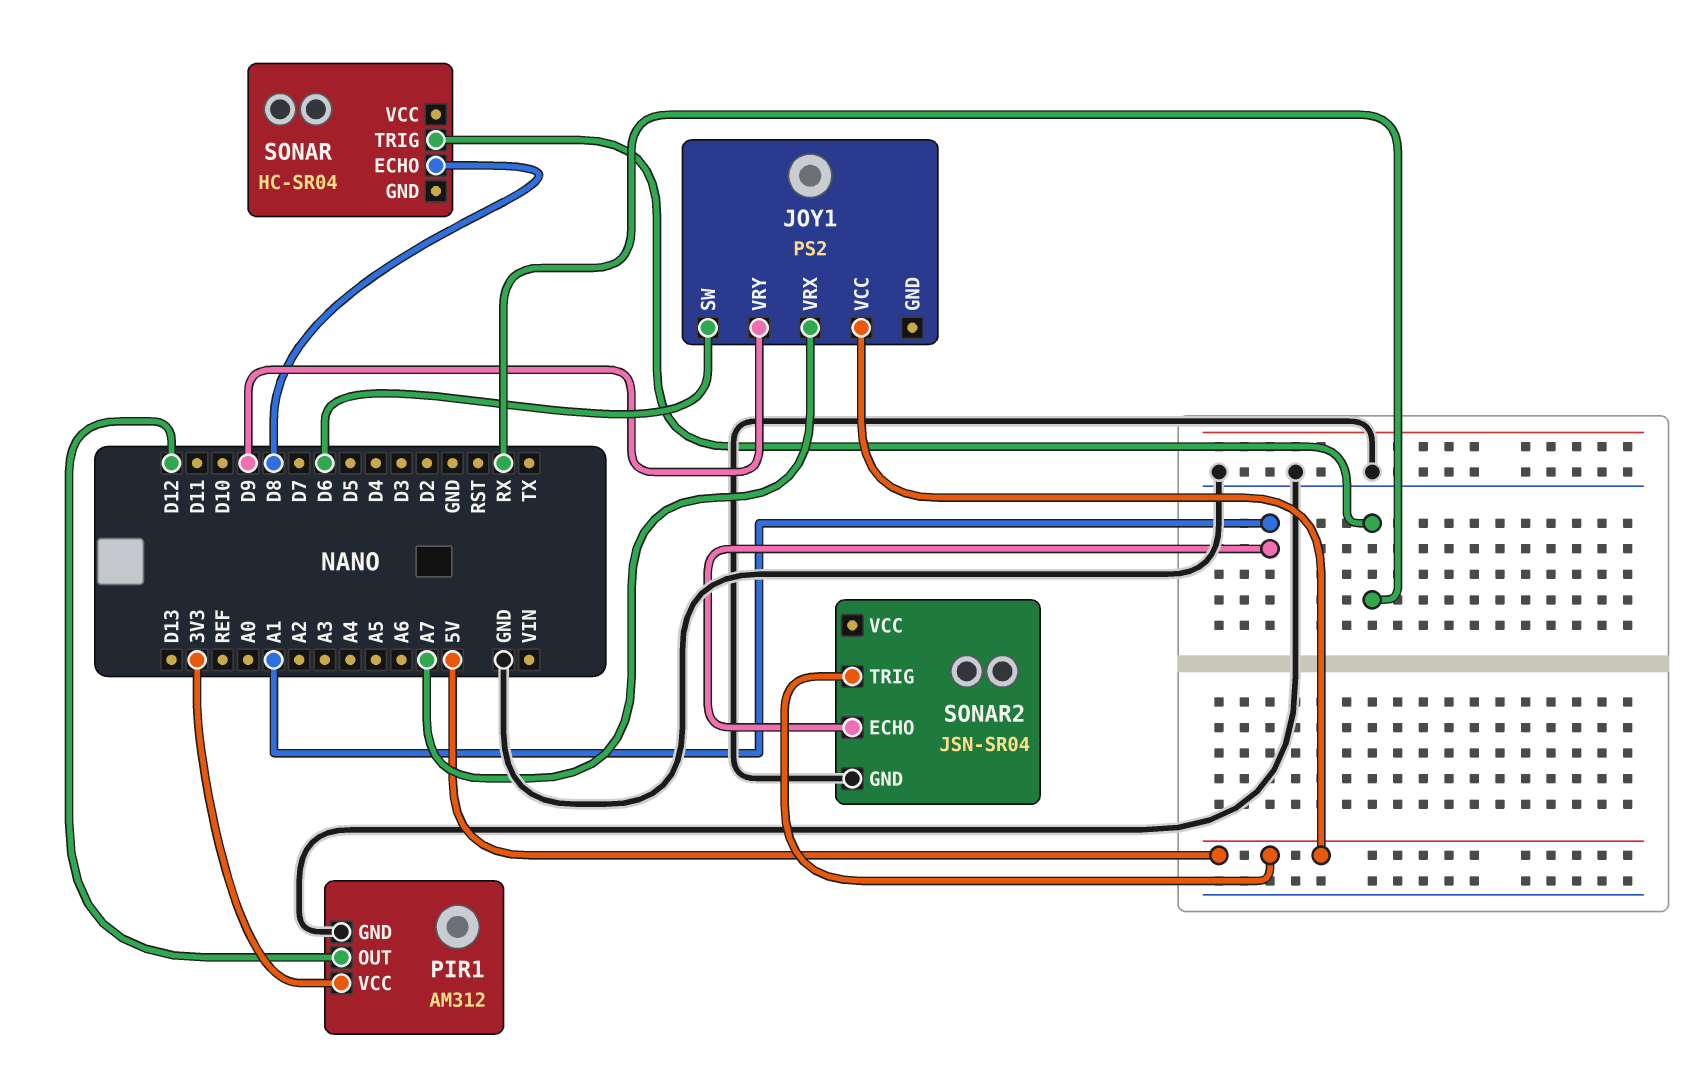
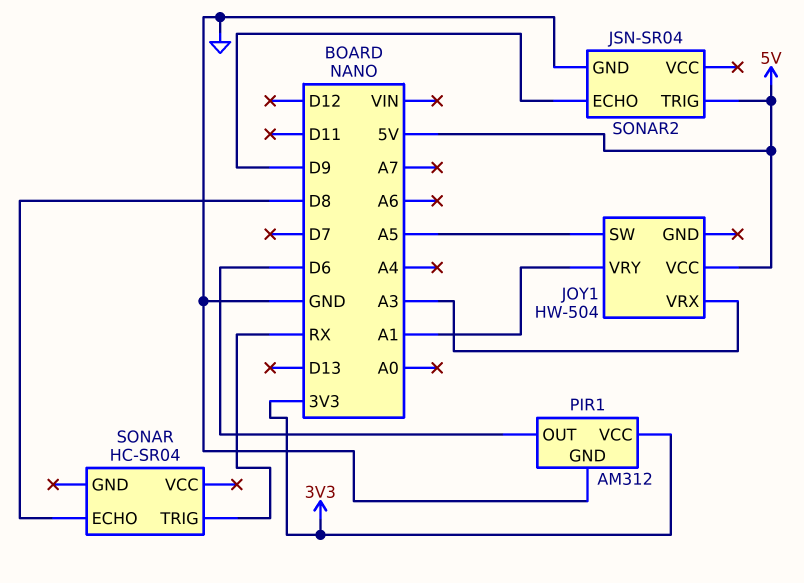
JOY1: PS2 -> HW-504
JOY1 pin SW: D6 -> A5
JOY1 pin VRX: A7 -> A3
JOY1 pin VRY: D9 -> A1
PIR1 pin OUT: D12 -> D6
SONAR2 pin ECHO: A1 -> D9

